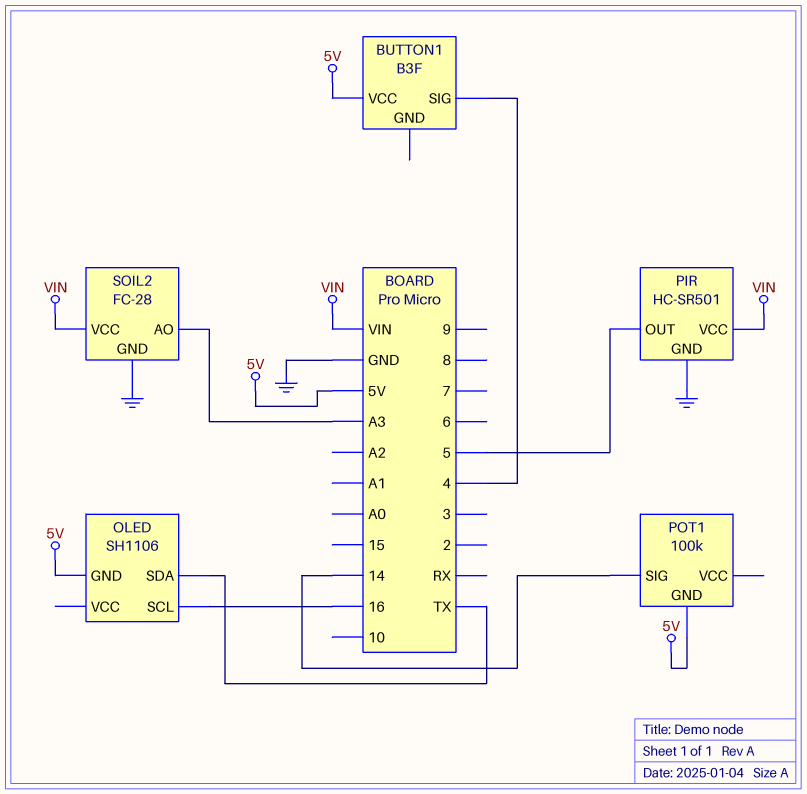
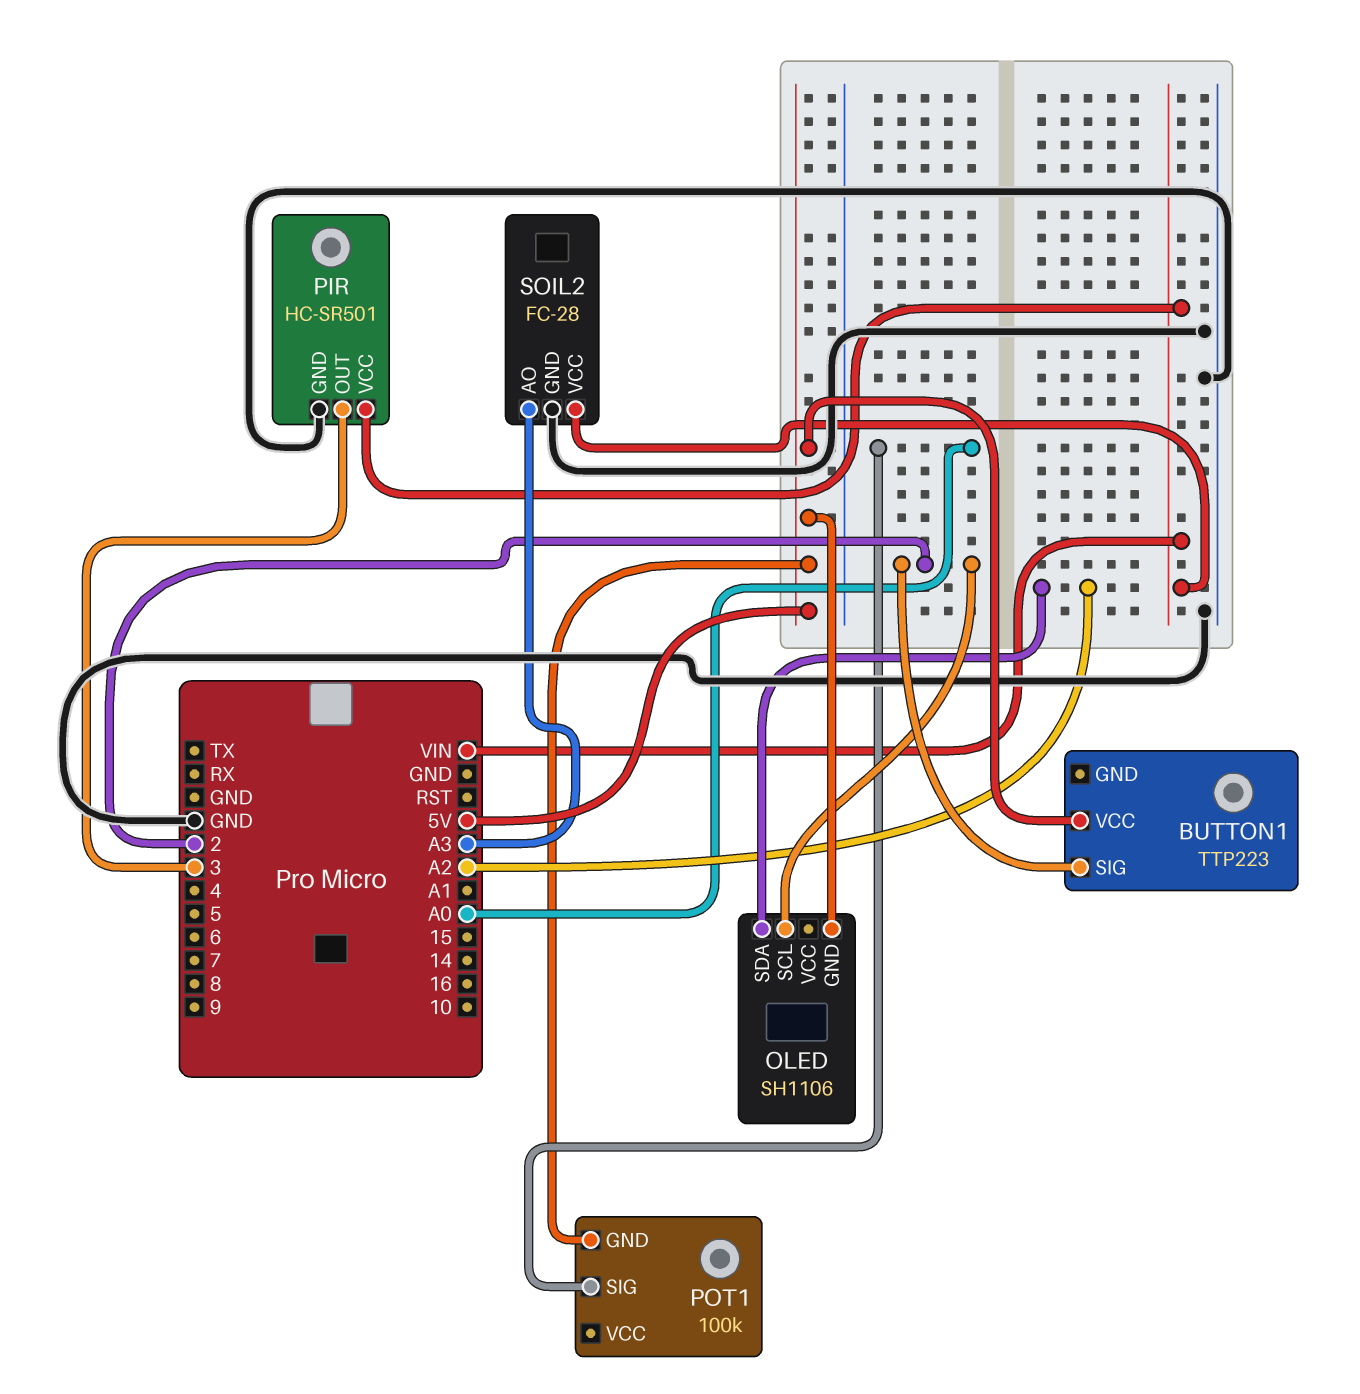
BUTTON1: B3F -> TTP223
BUTTON1 pin SIG: 4 -> 2
OLED pin SCL: 16 -> 2
OLED pin SDA: TX -> A2
PIR pin OUT: 5 -> 3
POT1 pin SIG: 14 -> A0

